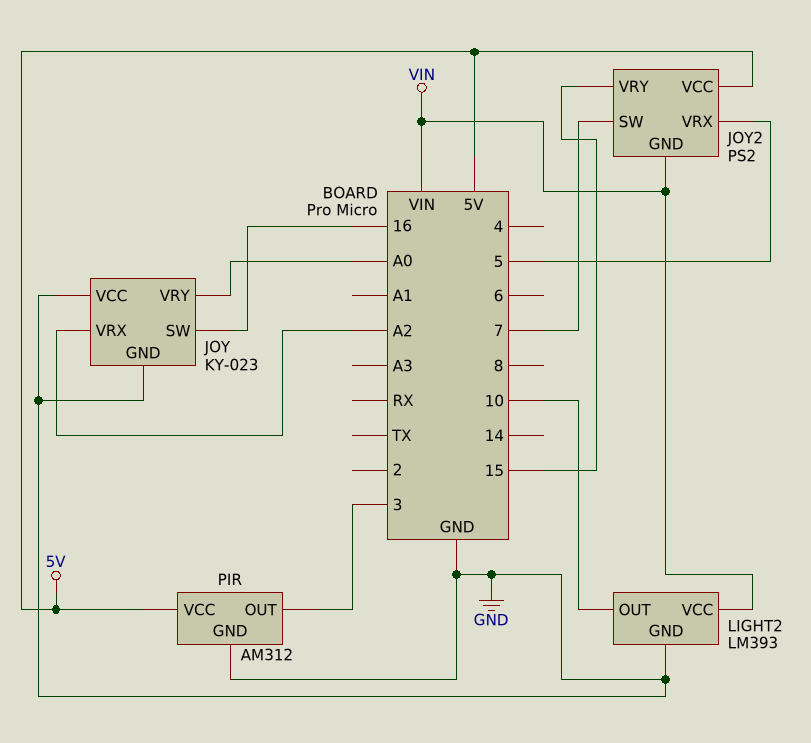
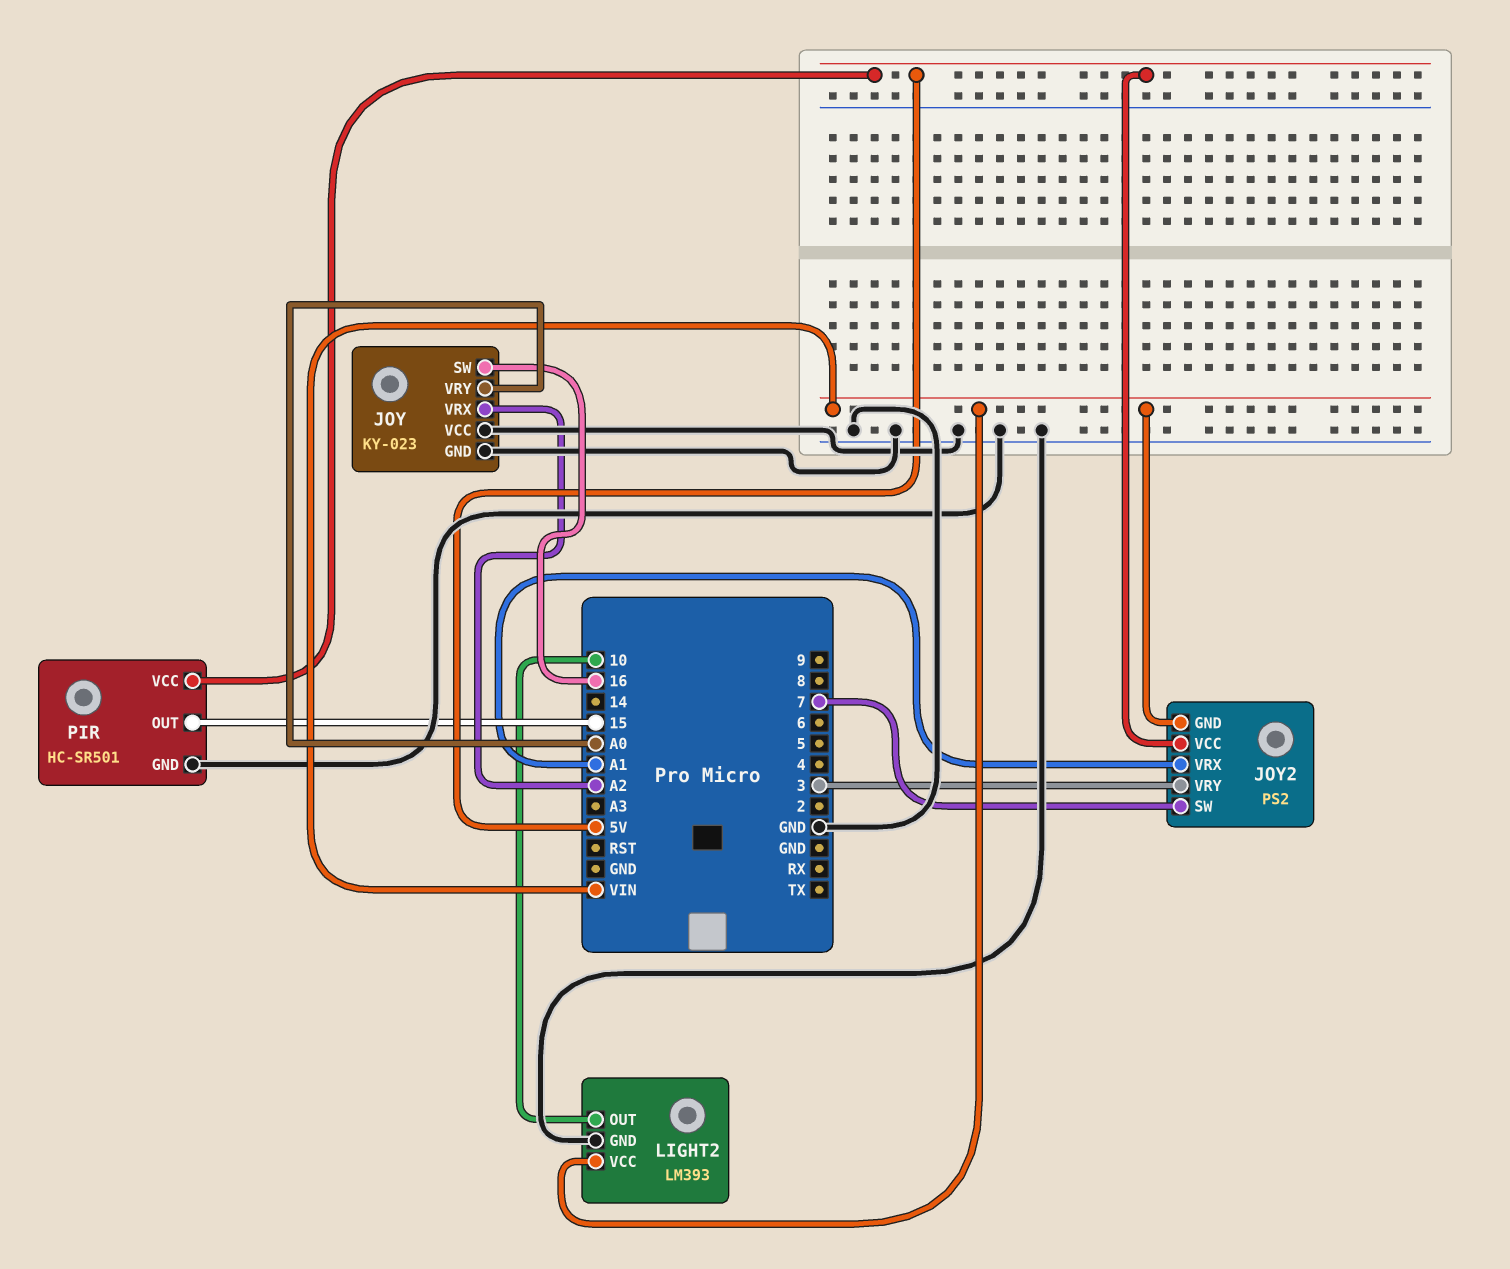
JOY2 pin VRX: 5 -> A1
JOY2 pin VRY: 15 -> 3
PIR: AM312 -> HC-SR501
PIR pin OUT: 3 -> 15

